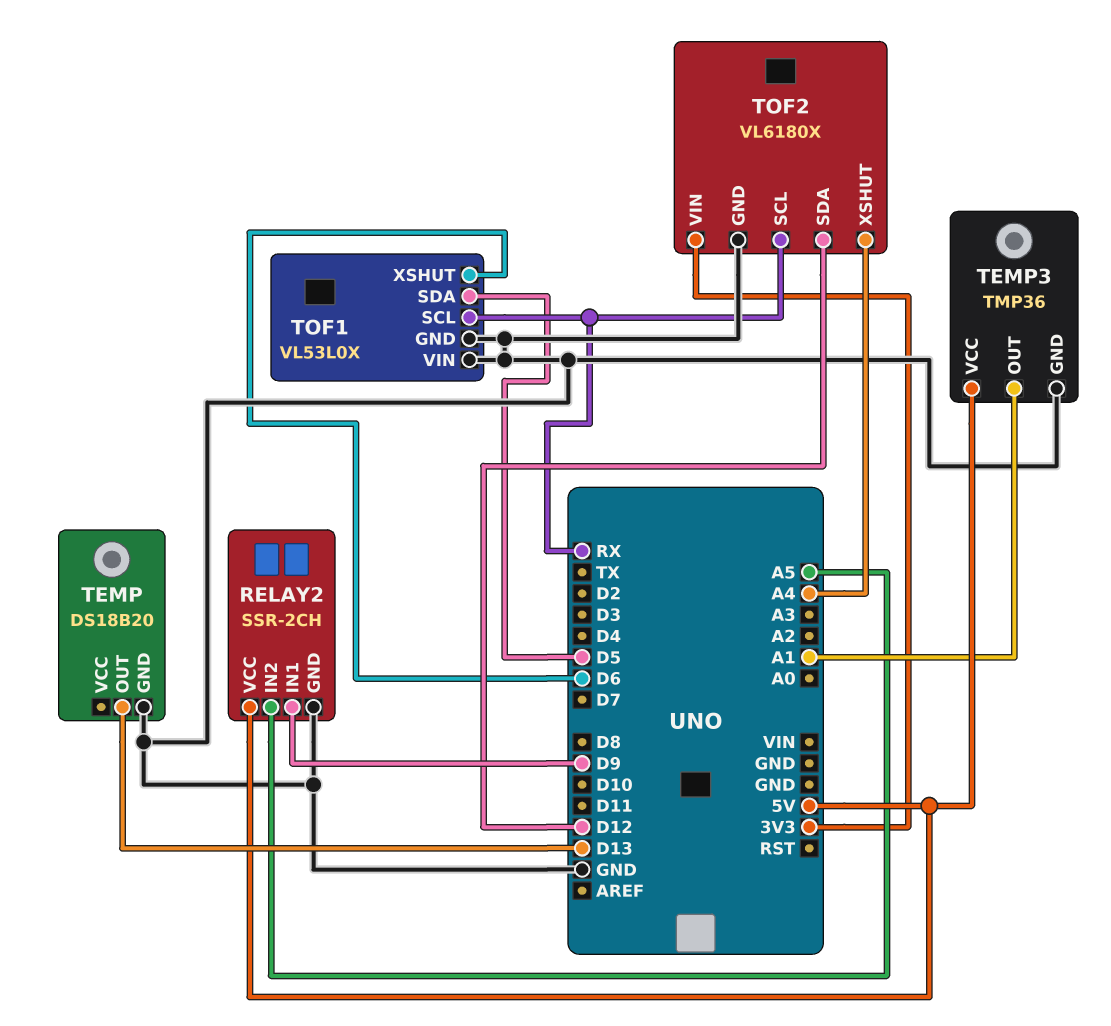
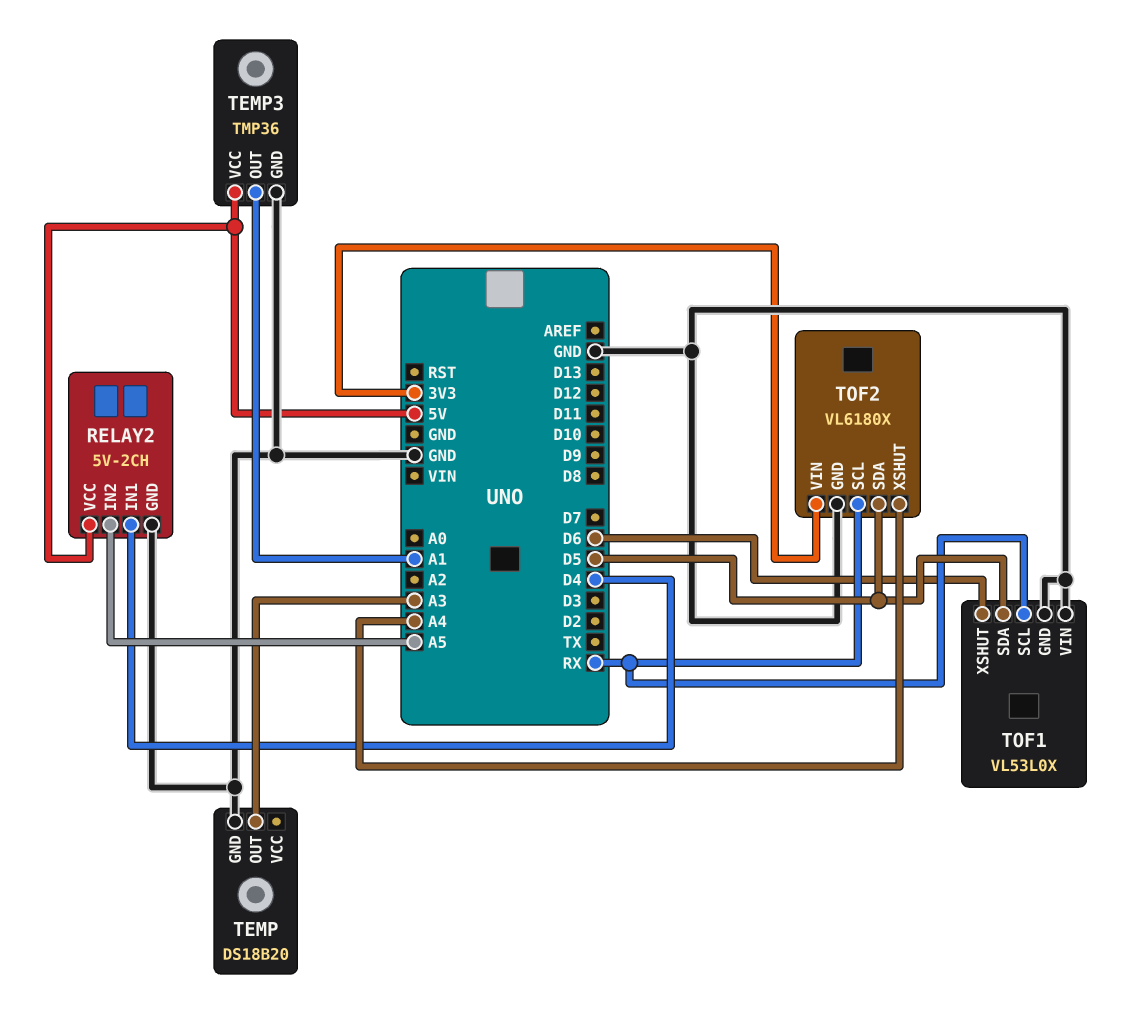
RELAY2: SSR-2CH -> 5V-2CH
RELAY2 pin IN1: D9 -> D4
TEMP pin OUT: D13 -> A3
TOF2 pin SDA: D12 -> D5

